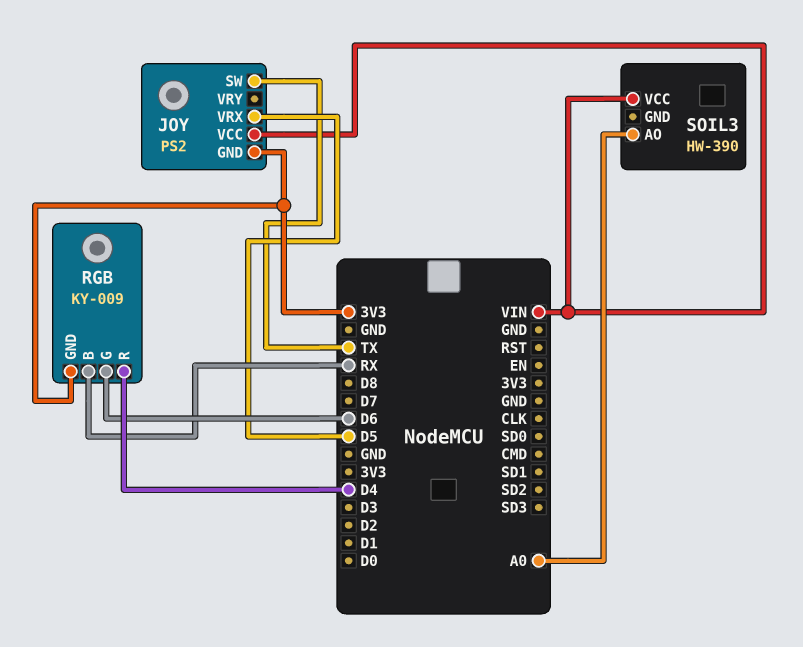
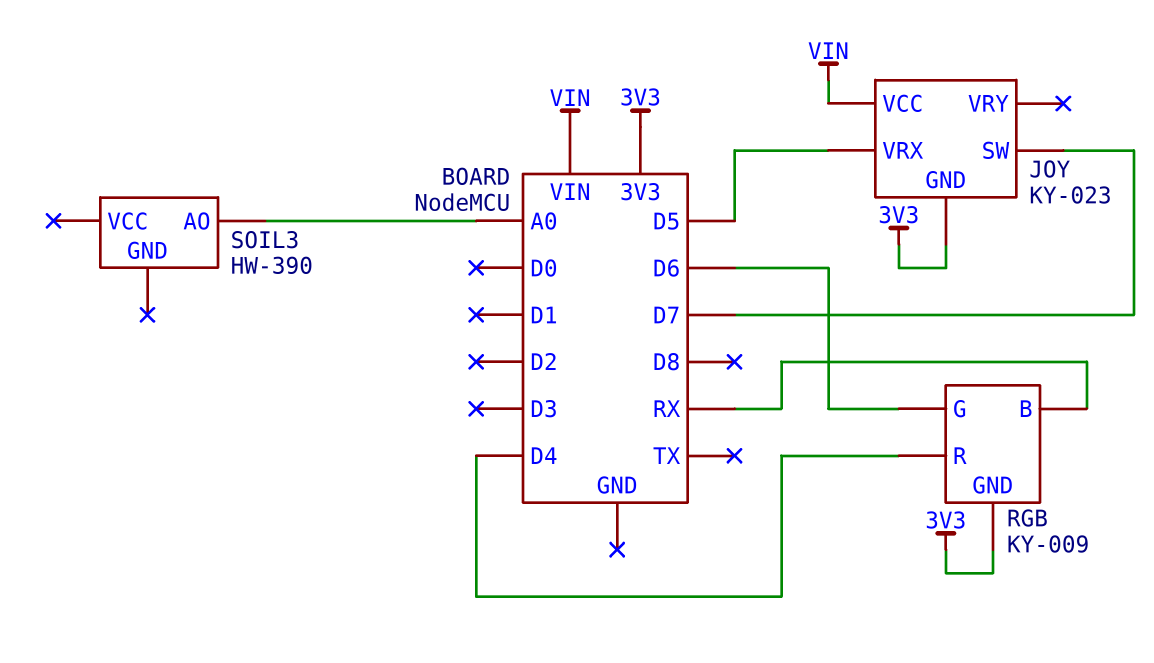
JOY: PS2 -> KY-023
JOY pin SW: TX -> D7
SOIL3 pin VCC: VIN -> none

